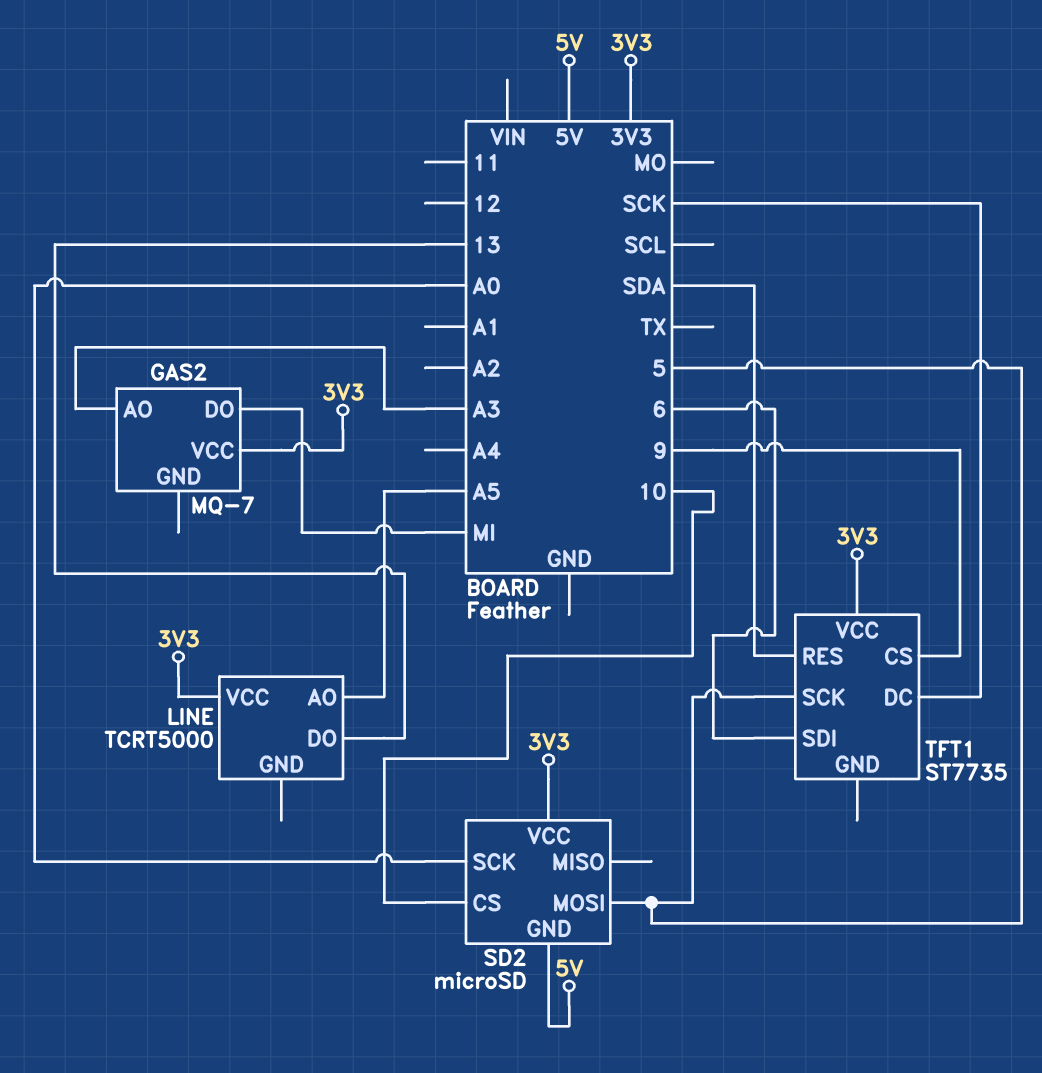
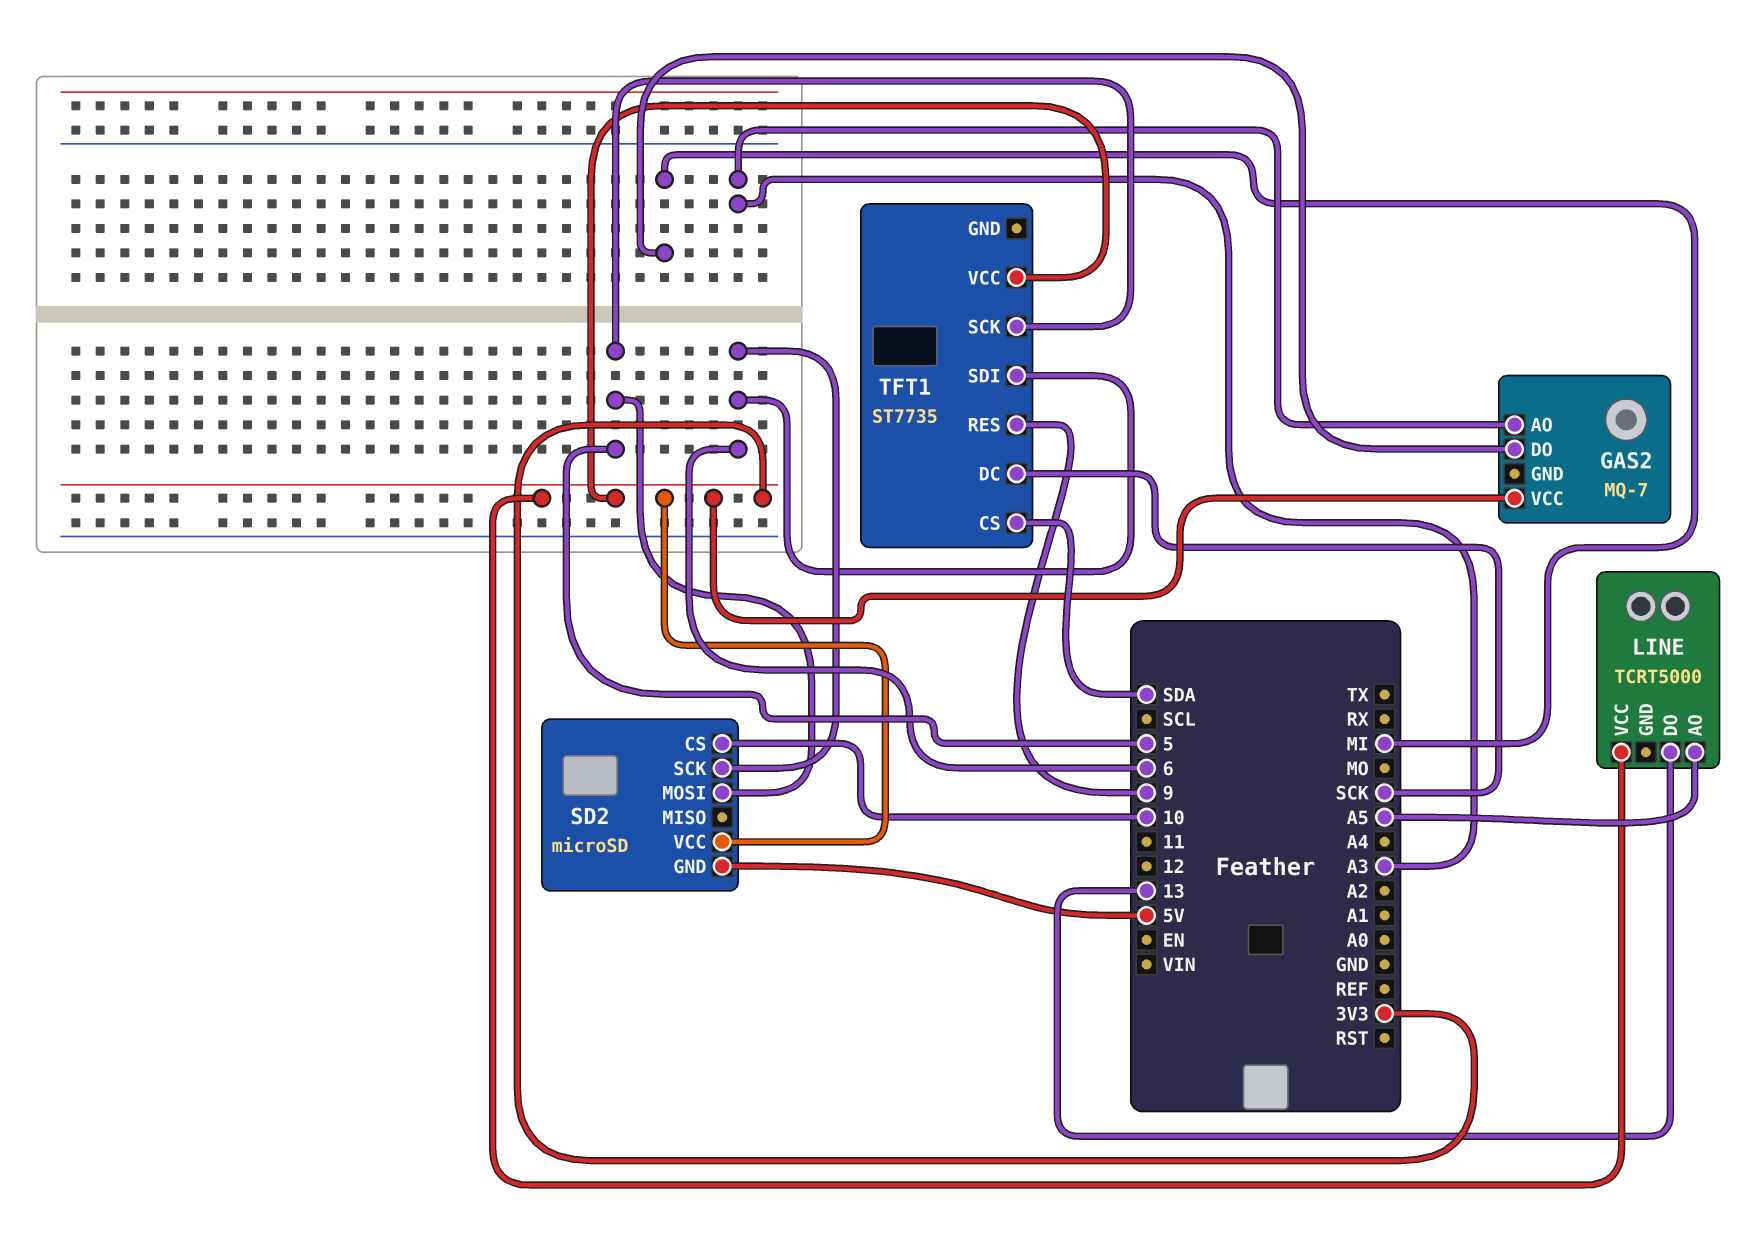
SD2 pin SCK: A0 -> 6
TFT1 pin CS: 9 -> SDA
TFT1 pin RES: SDA -> 9

